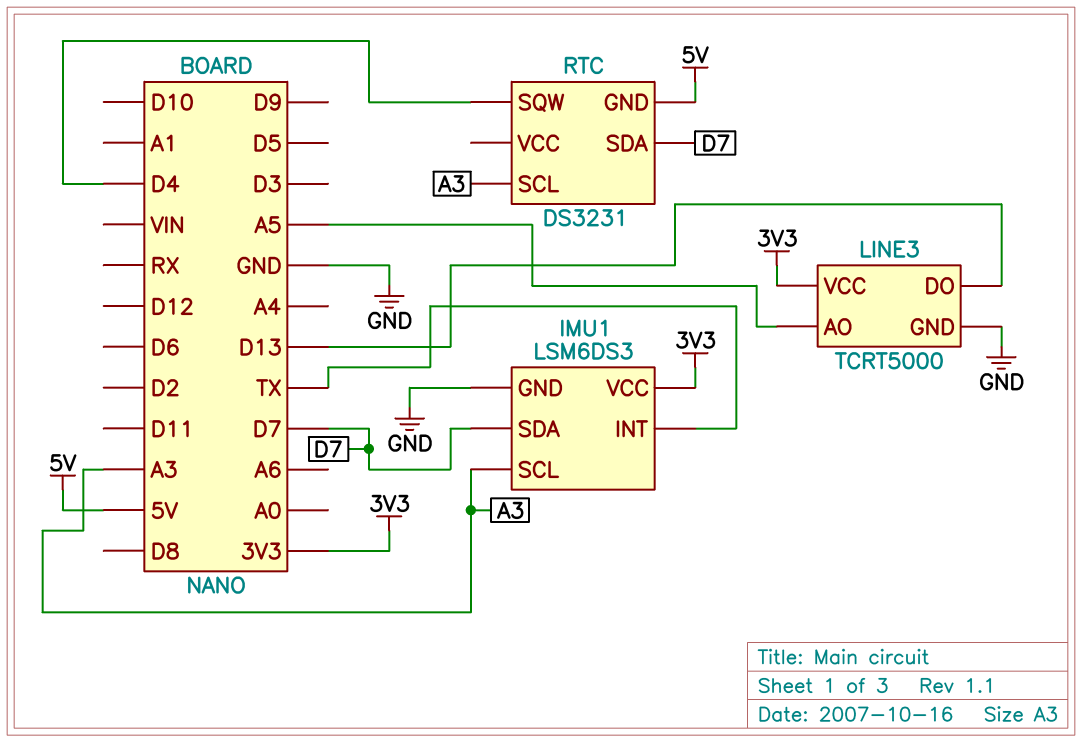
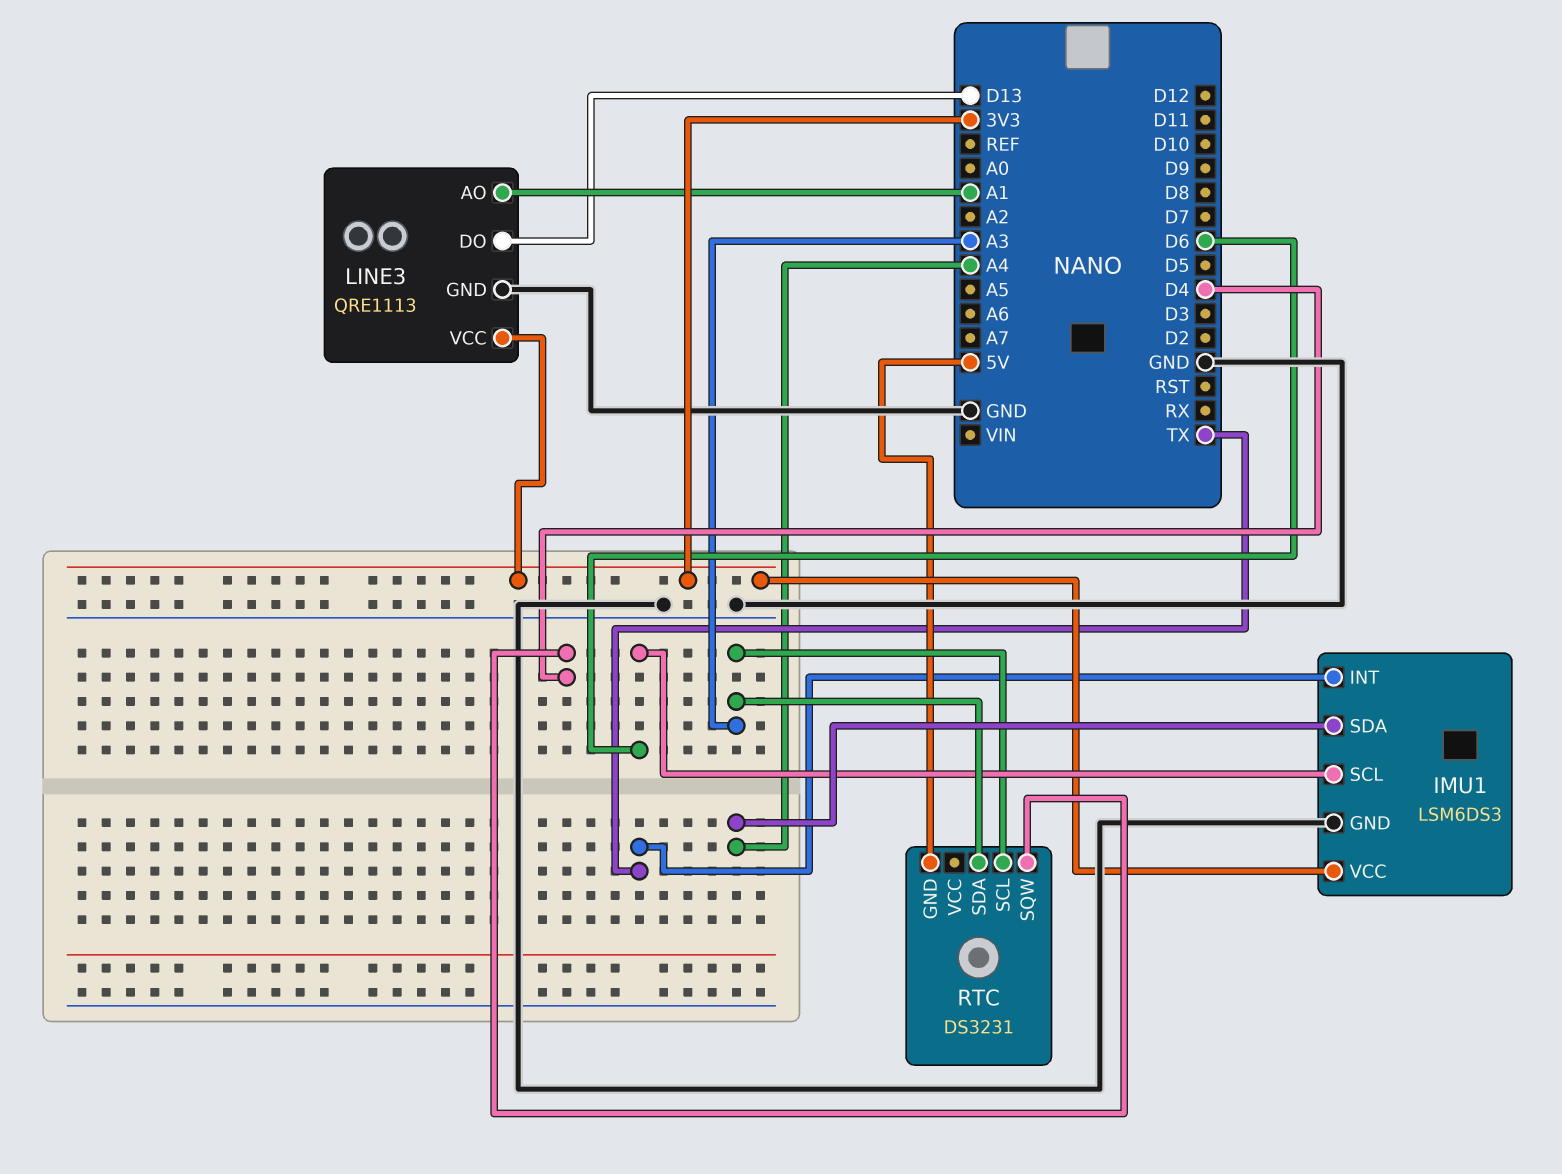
IMU1 pin SCL: A3 -> D6
IMU1 pin SDA: D7 -> A4
LINE3: TCRT5000 -> QRE1113
LINE3 pin AO: A5 -> A1
RTC pin SDA: D7 -> A3

